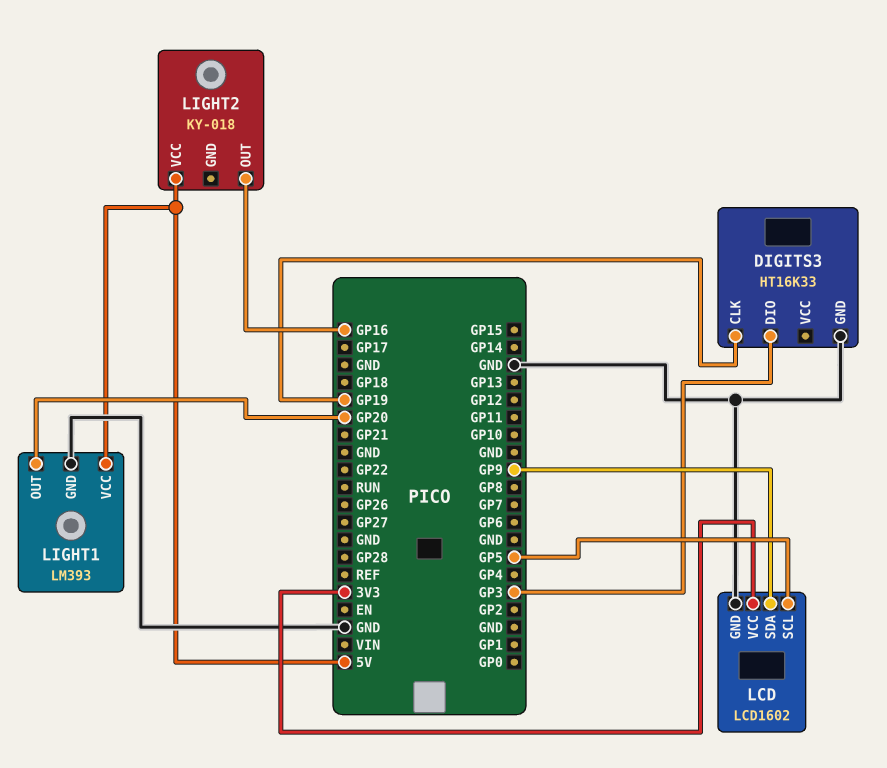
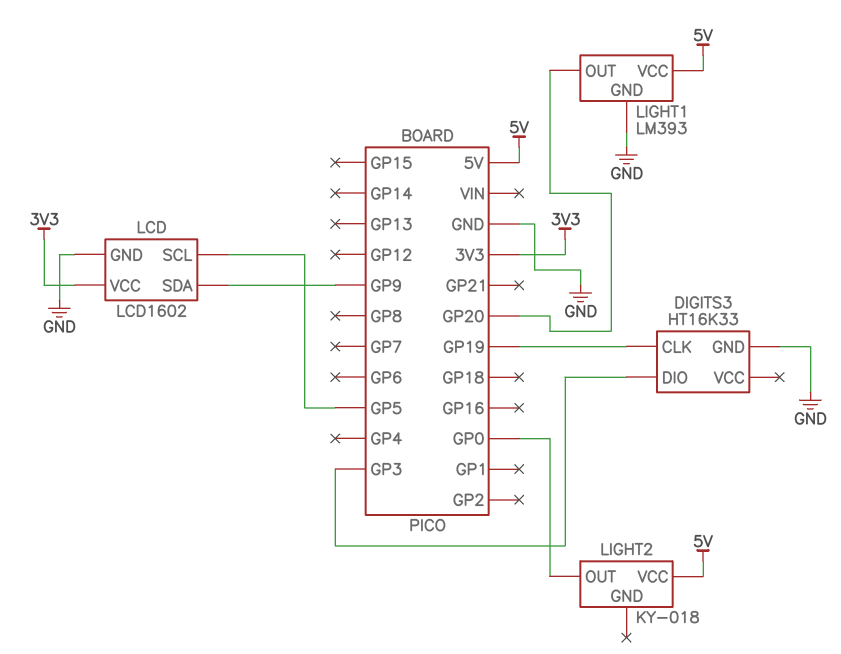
LIGHT2 pin OUT: GP16 -> GP0

